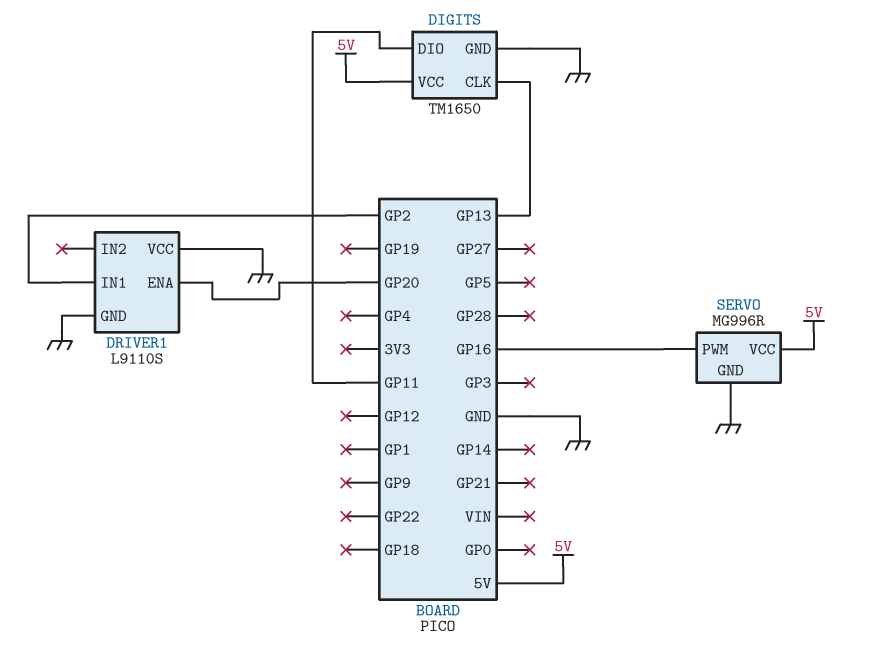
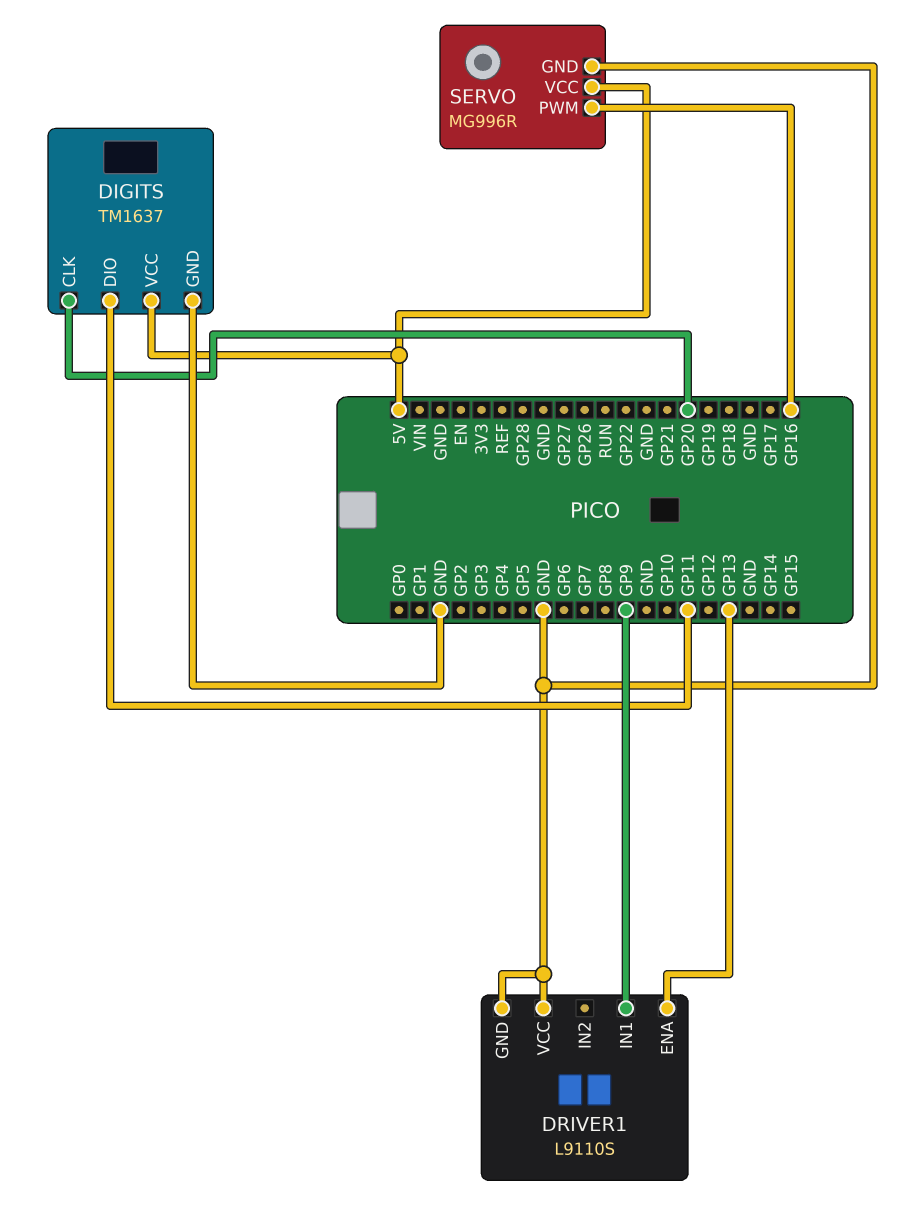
DIGITS: TM1650 -> TM1637
DIGITS pin CLK: GP13 -> GP20
DRIVER1 pin ENA: GP20 -> GP13
DRIVER1 pin IN1: GP2 -> GP9

